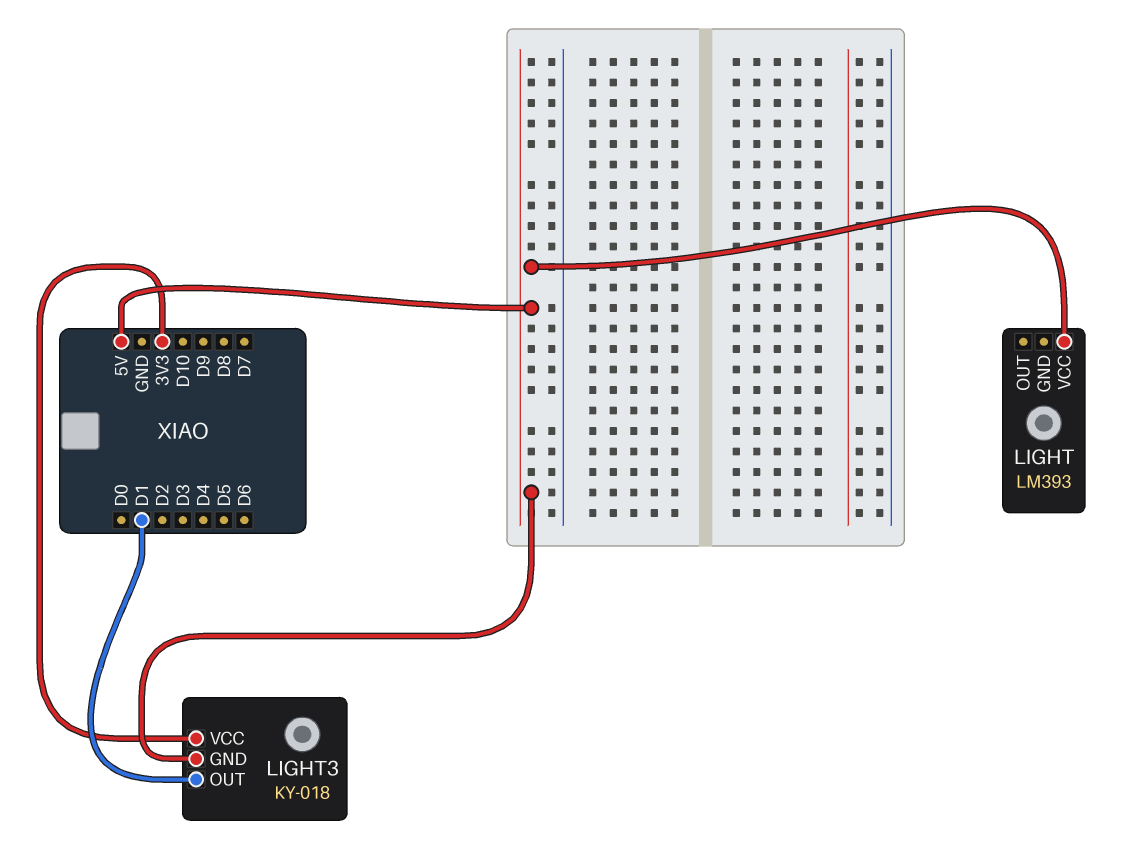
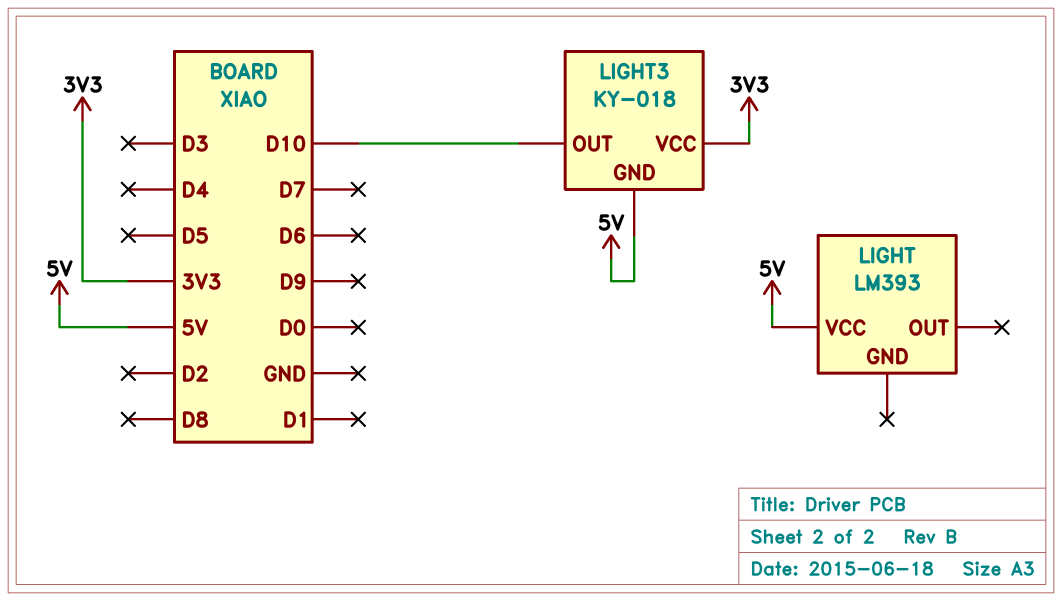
LIGHT3 pin OUT: D1 -> D10

